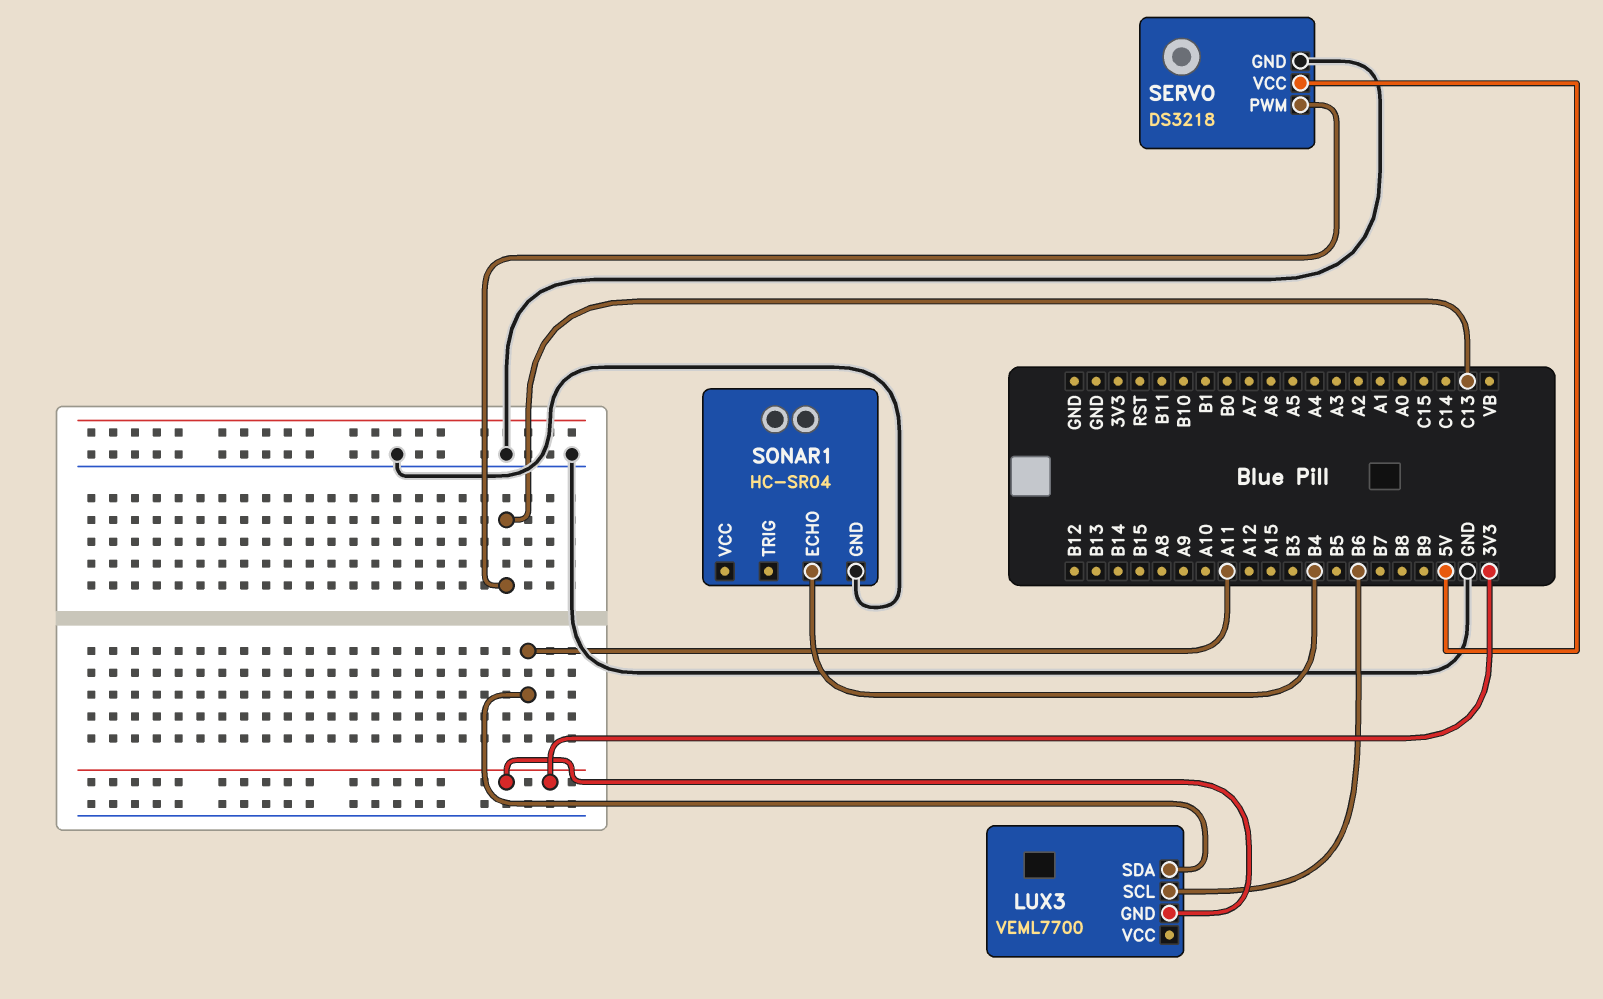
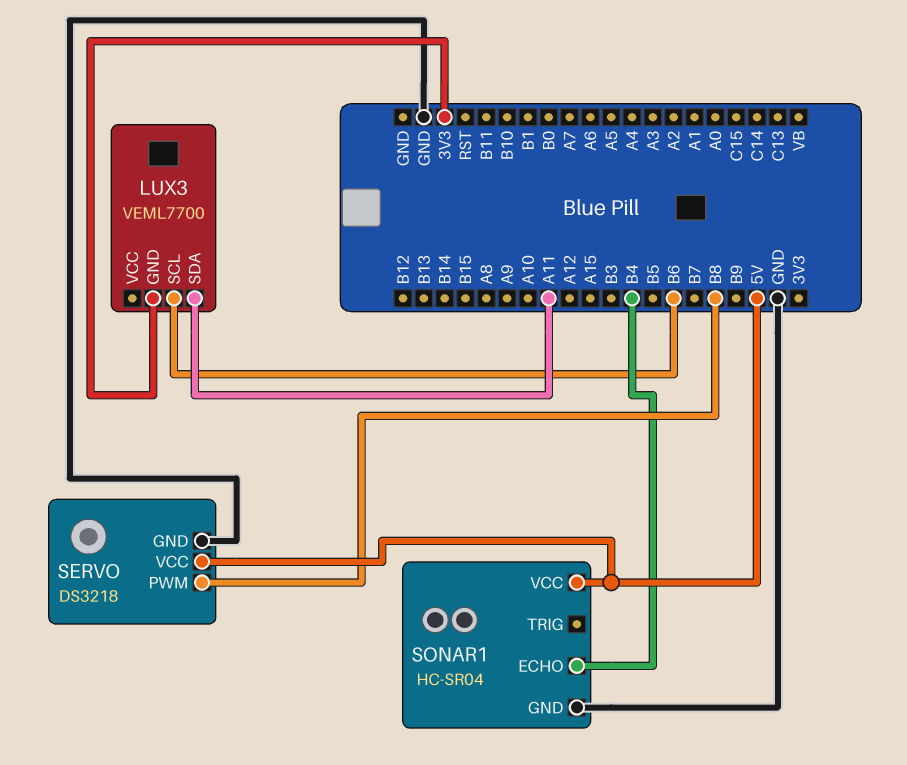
SERVO pin PWM: C13 -> B8
SONAR1 pin VCC: none -> 5V

